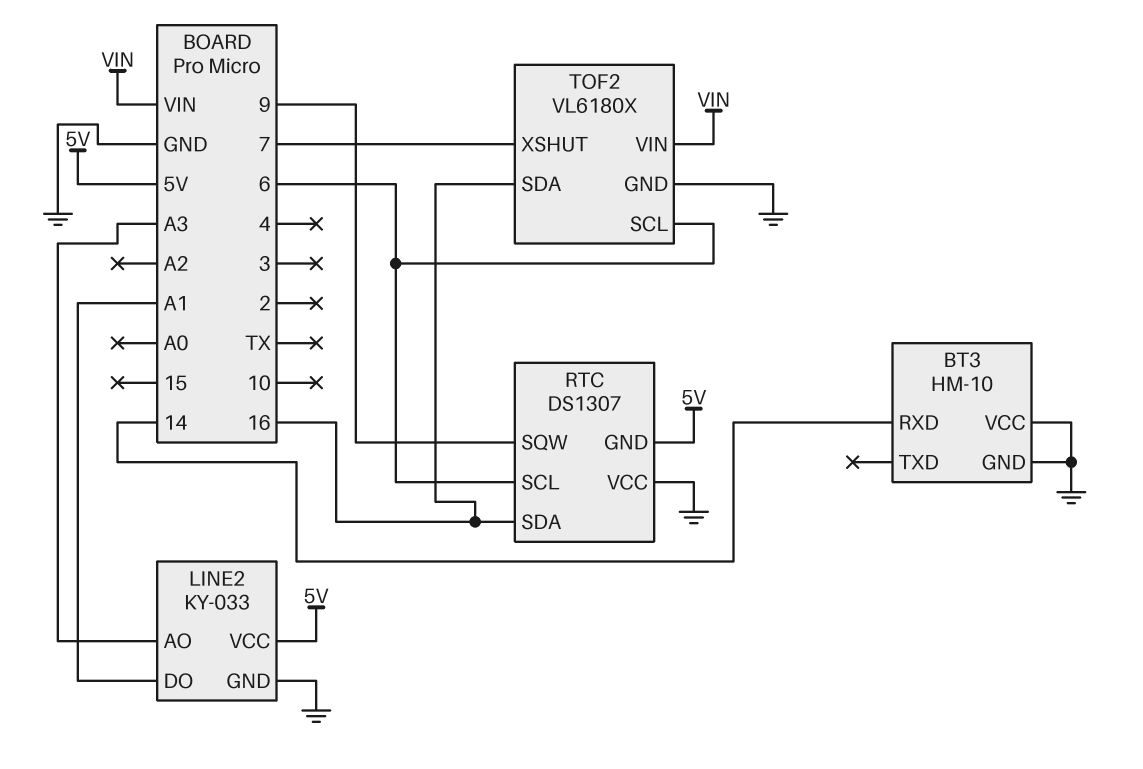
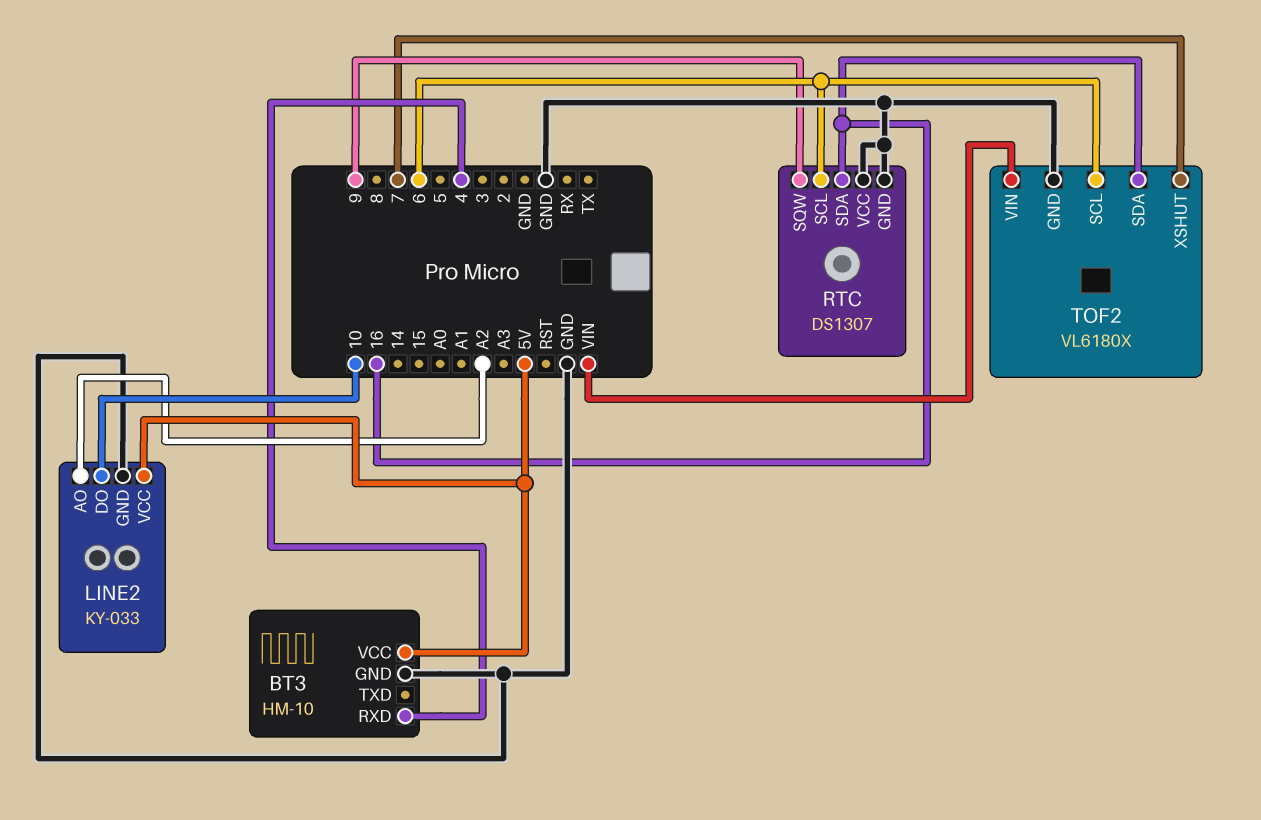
BT3 pin RXD: 14 -> 4
BT3 pin VCC: GND -> 5V
LINE2 pin AO: A3 -> A2
LINE2 pin DO: A1 -> 10
RTC pin GND: 5V -> GND

